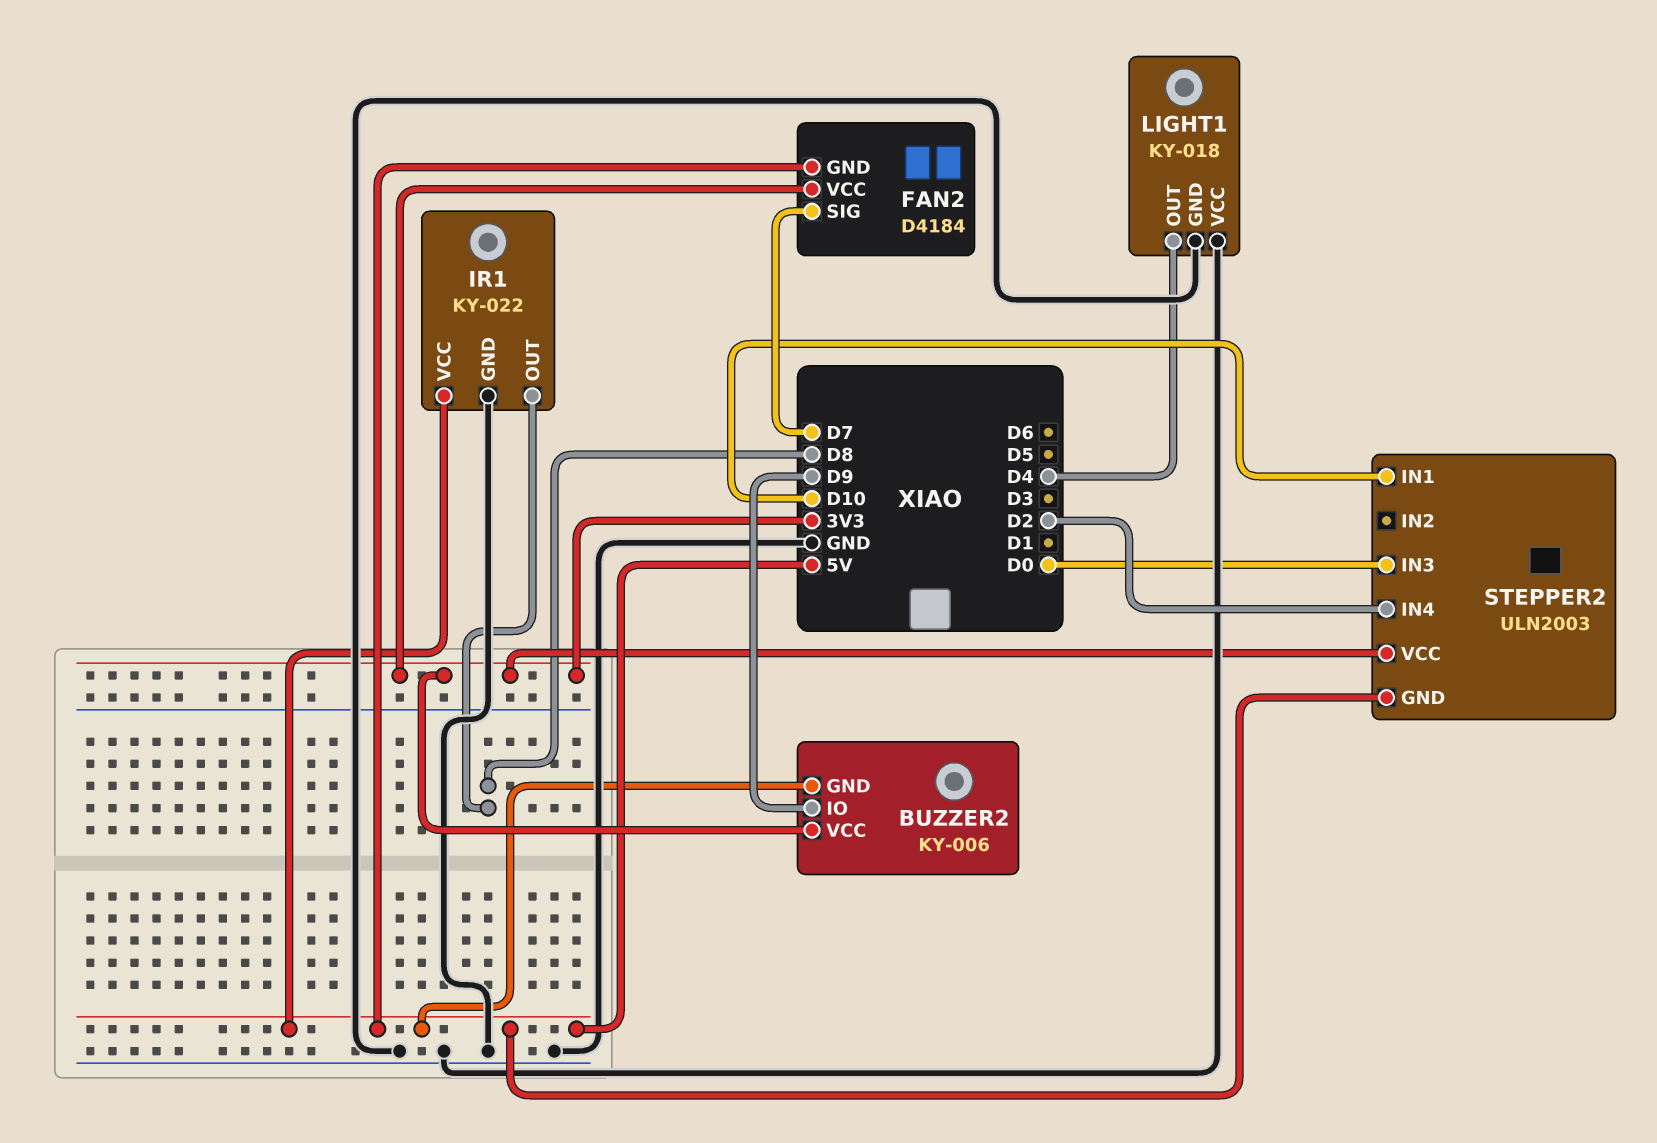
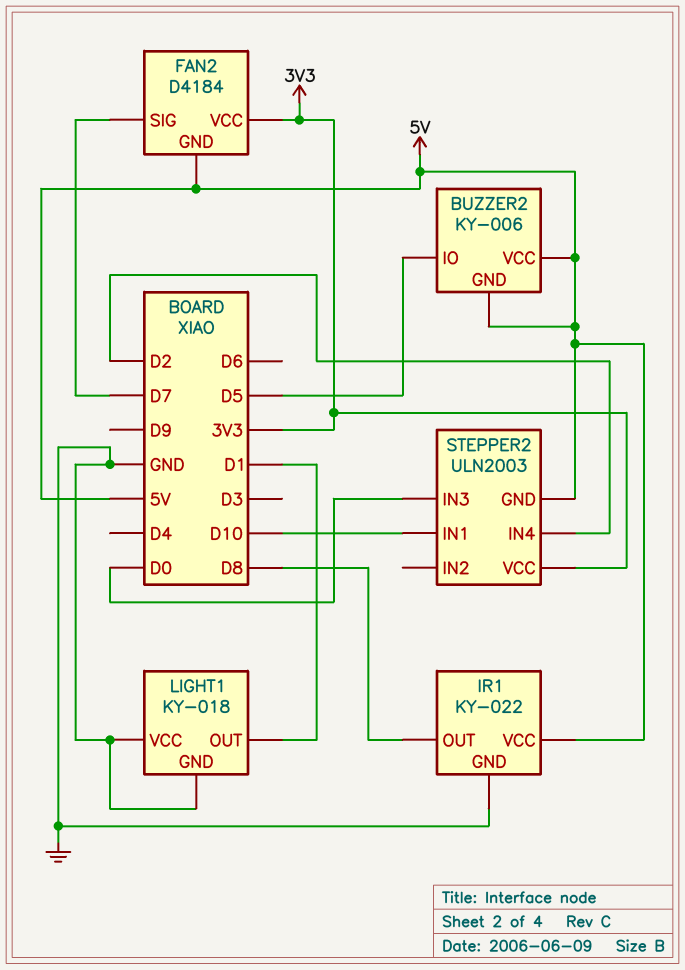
BUZZER2 pin IO: D9 -> D5
BUZZER2 pin VCC: 3V3 -> 5V
LIGHT1 pin OUT: D4 -> D1

